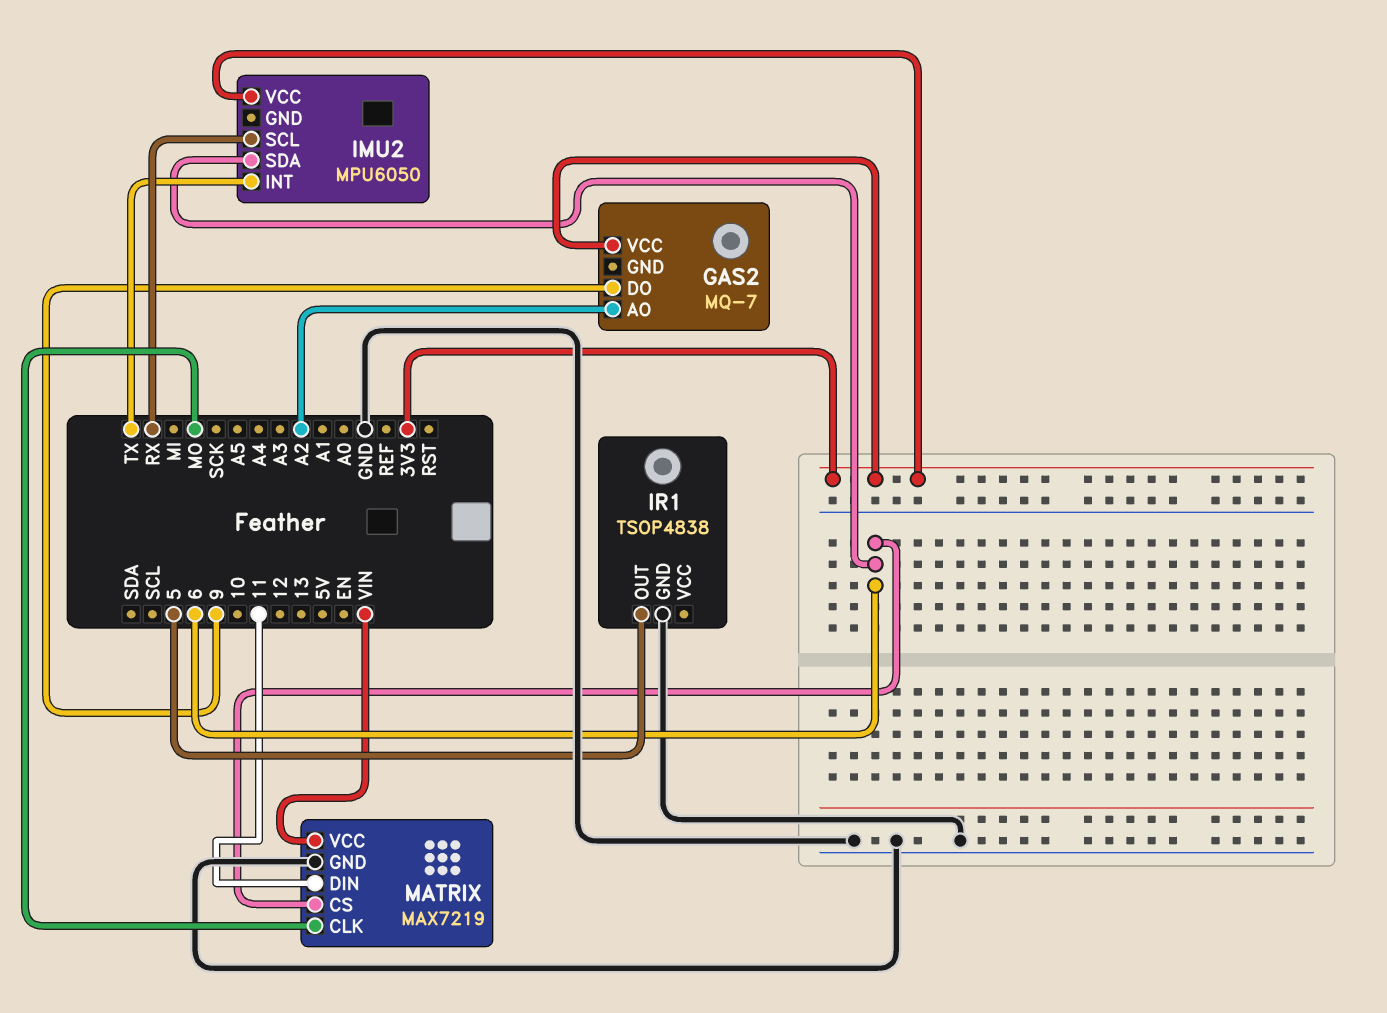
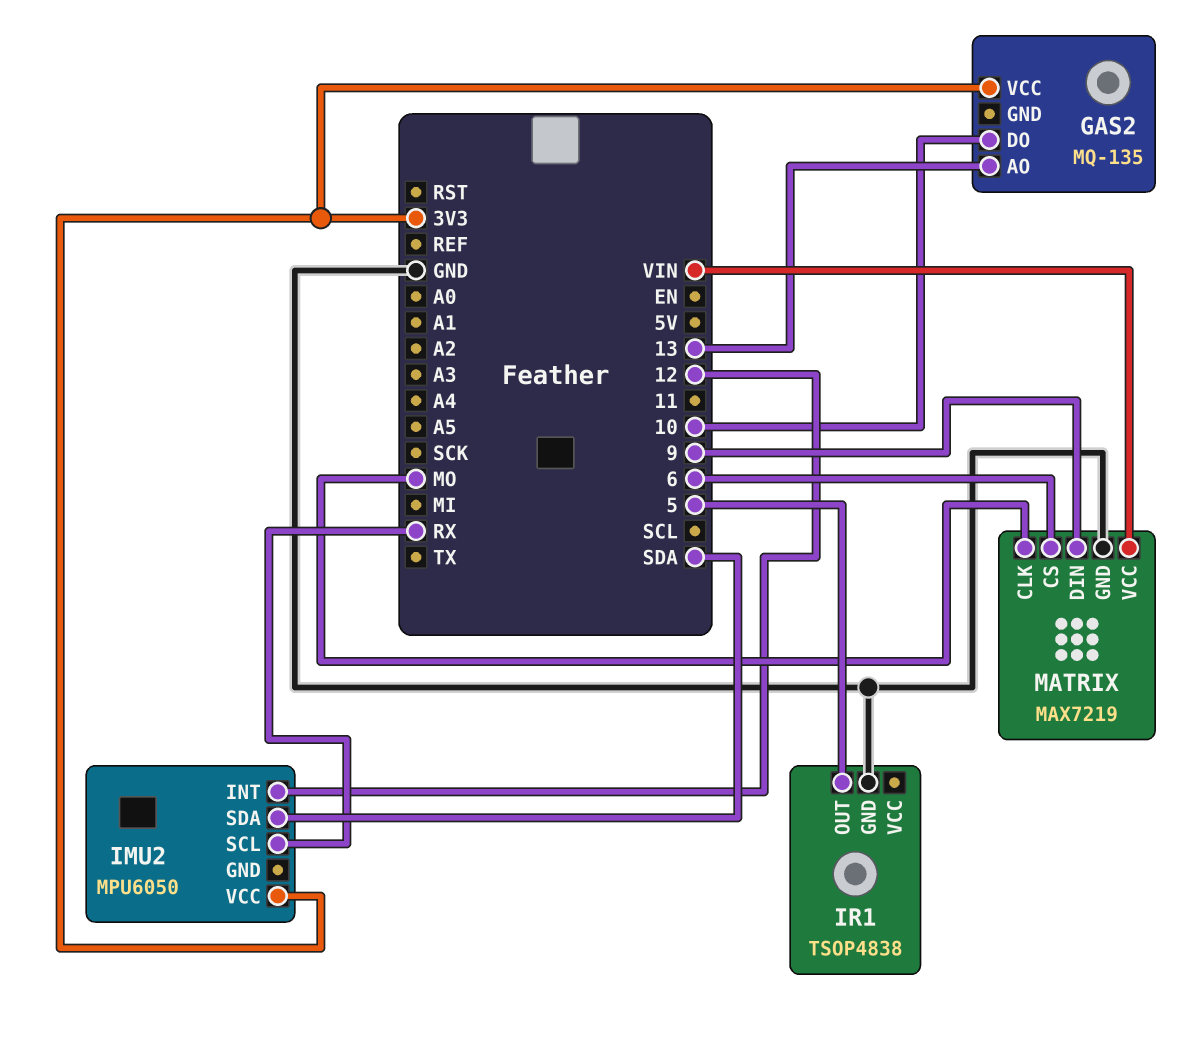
GAS2: MQ-7 -> MQ-135
GAS2 pin AO: A2 -> 13
GAS2 pin DO: 9 -> 10
IMU2 pin INT: TX -> 12
IMU2 pin SDA: 6 -> SDA
MATRIX pin DIN: 11 -> 9

